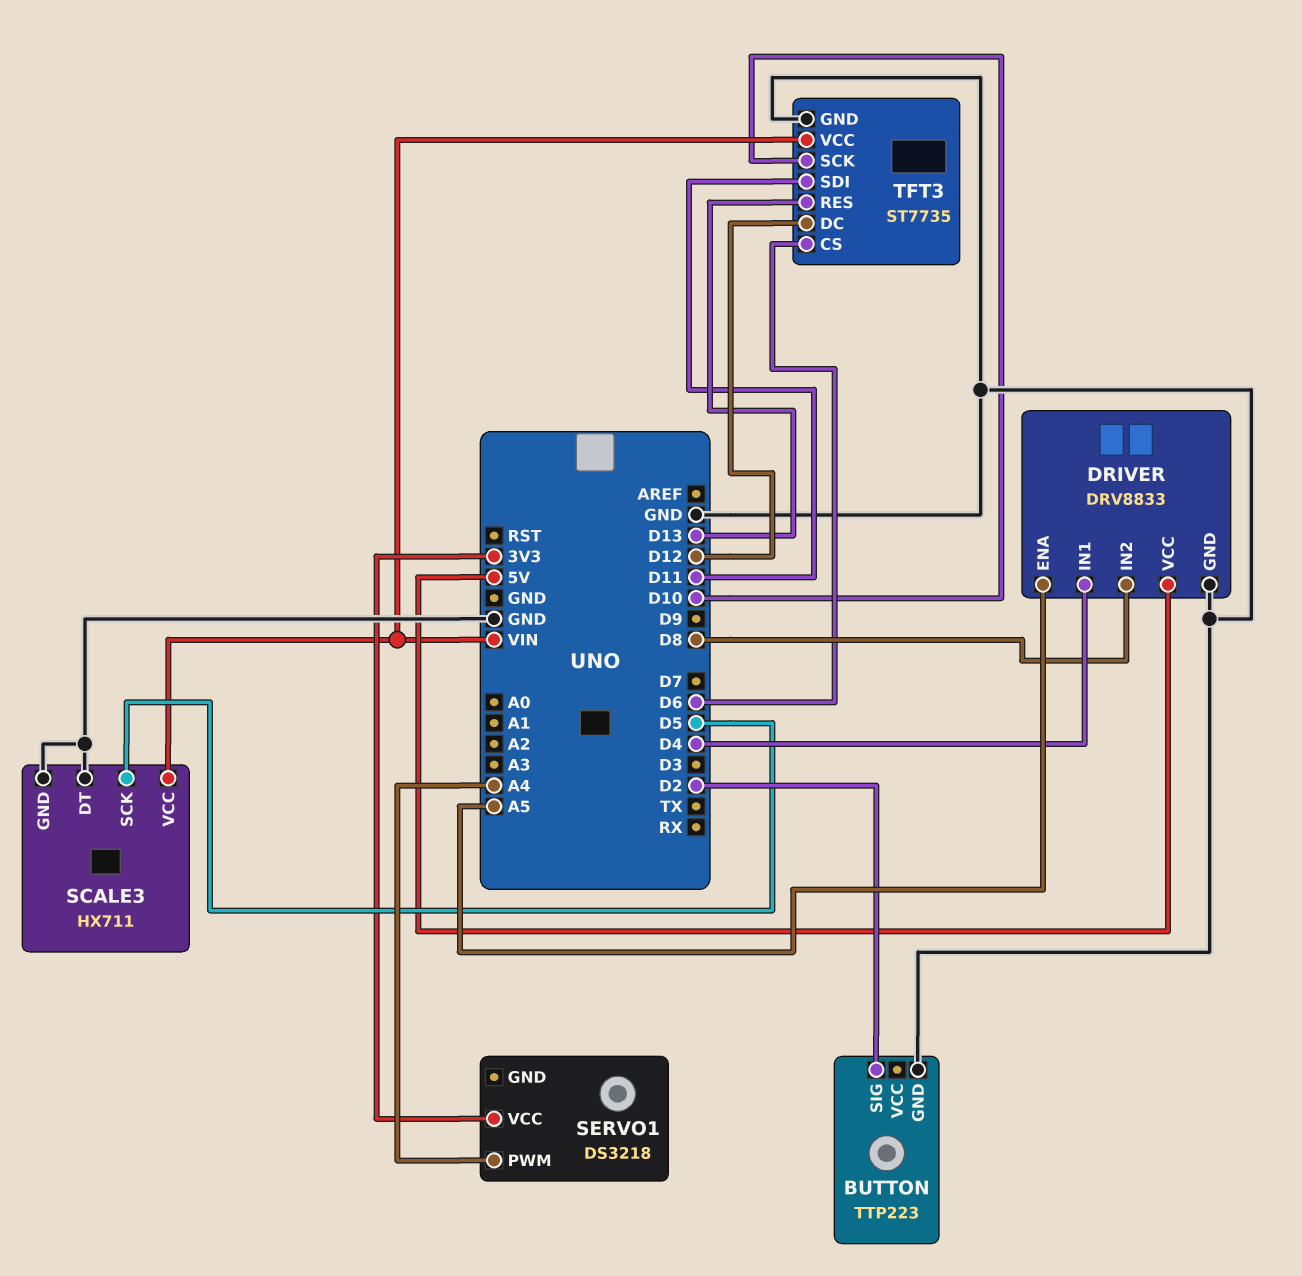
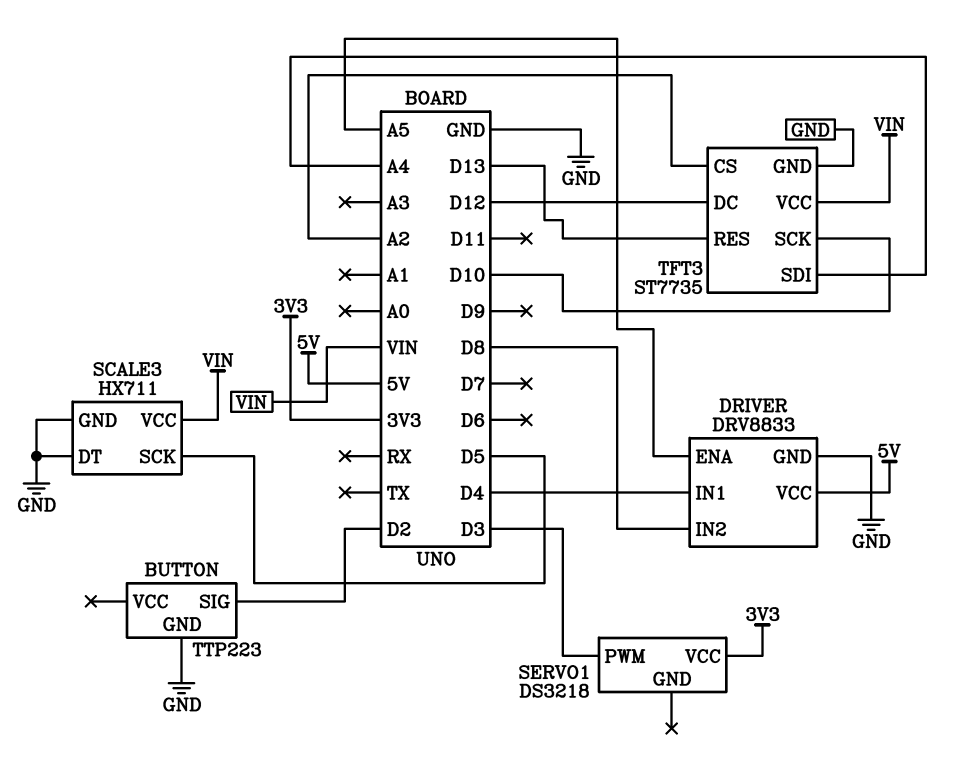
SERVO1 pin PWM: A4 -> D3
TFT3 pin CS: D6 -> A2
TFT3 pin SDI: D11 -> A4

